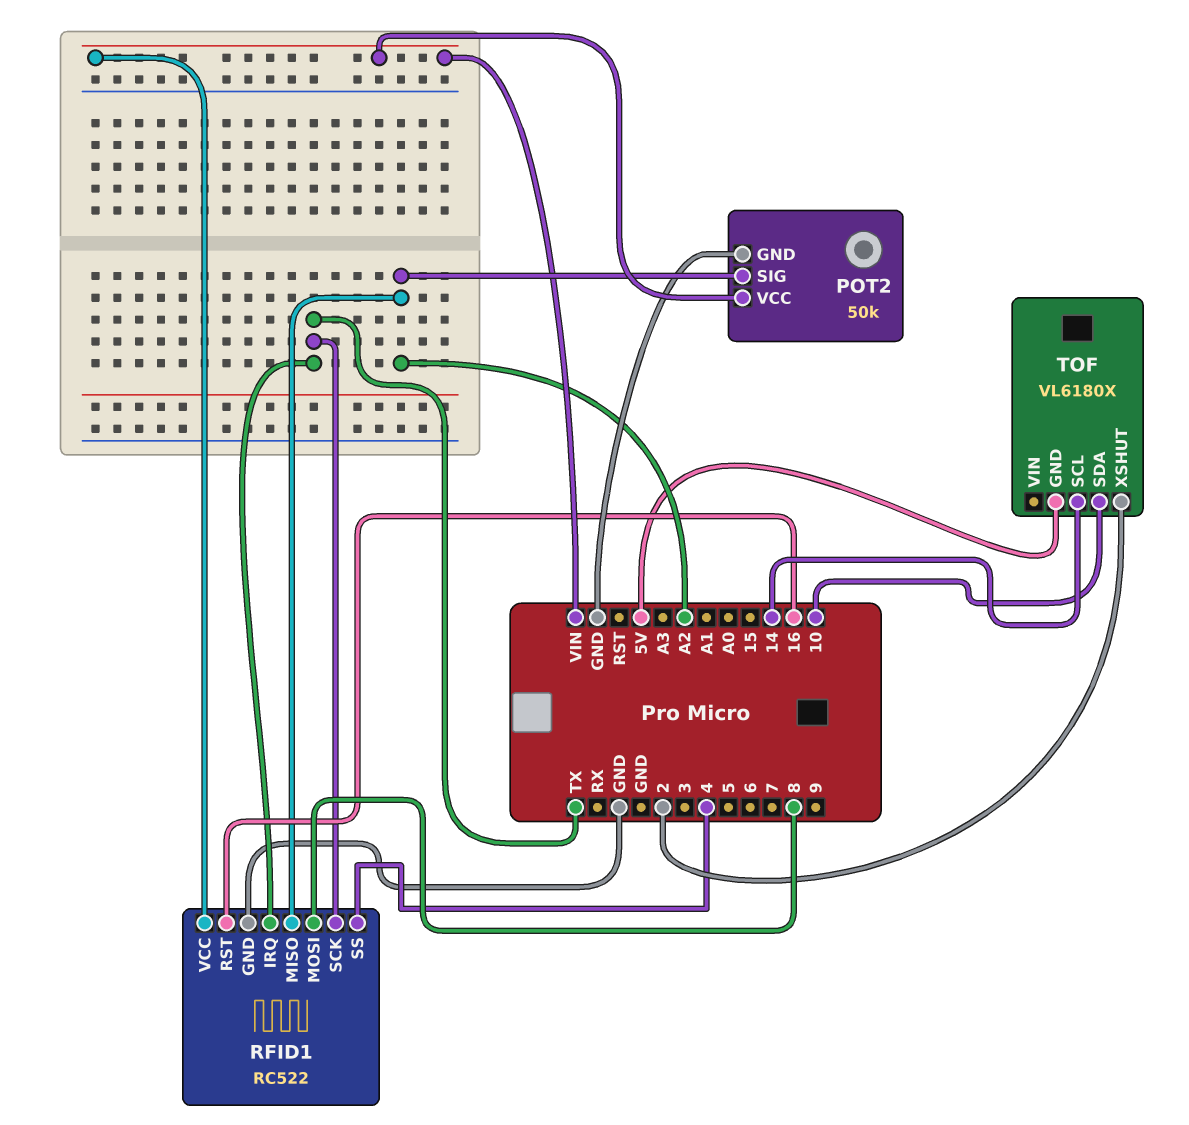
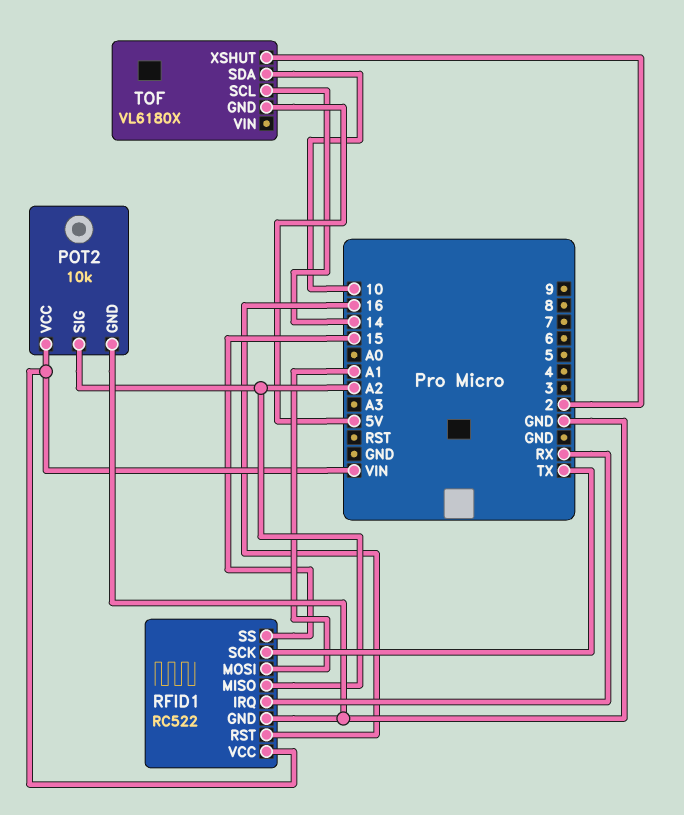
POT2: 50k -> 10k
RFID1 pin IRQ: TX -> RX
RFID1 pin MOSI: 8 -> A1
RFID1 pin SS: 4 -> 15

